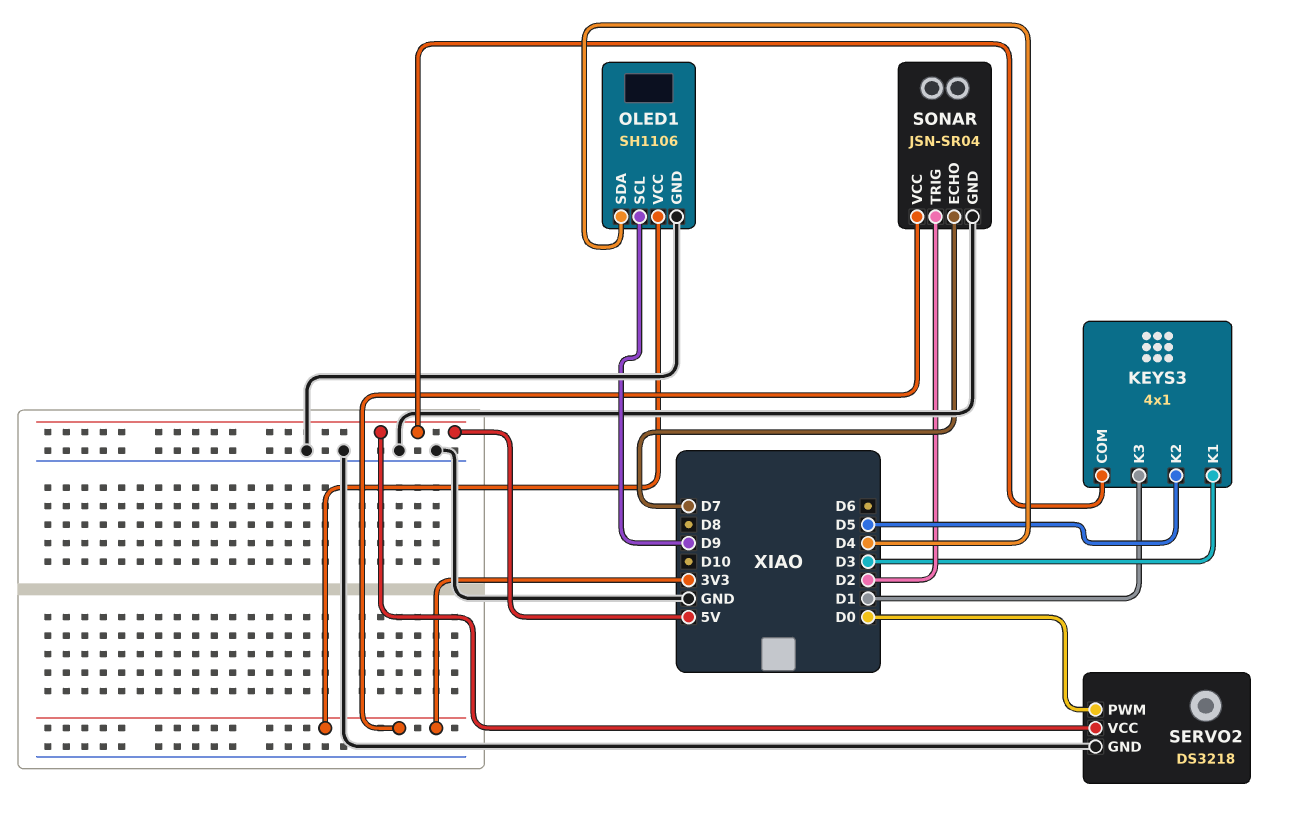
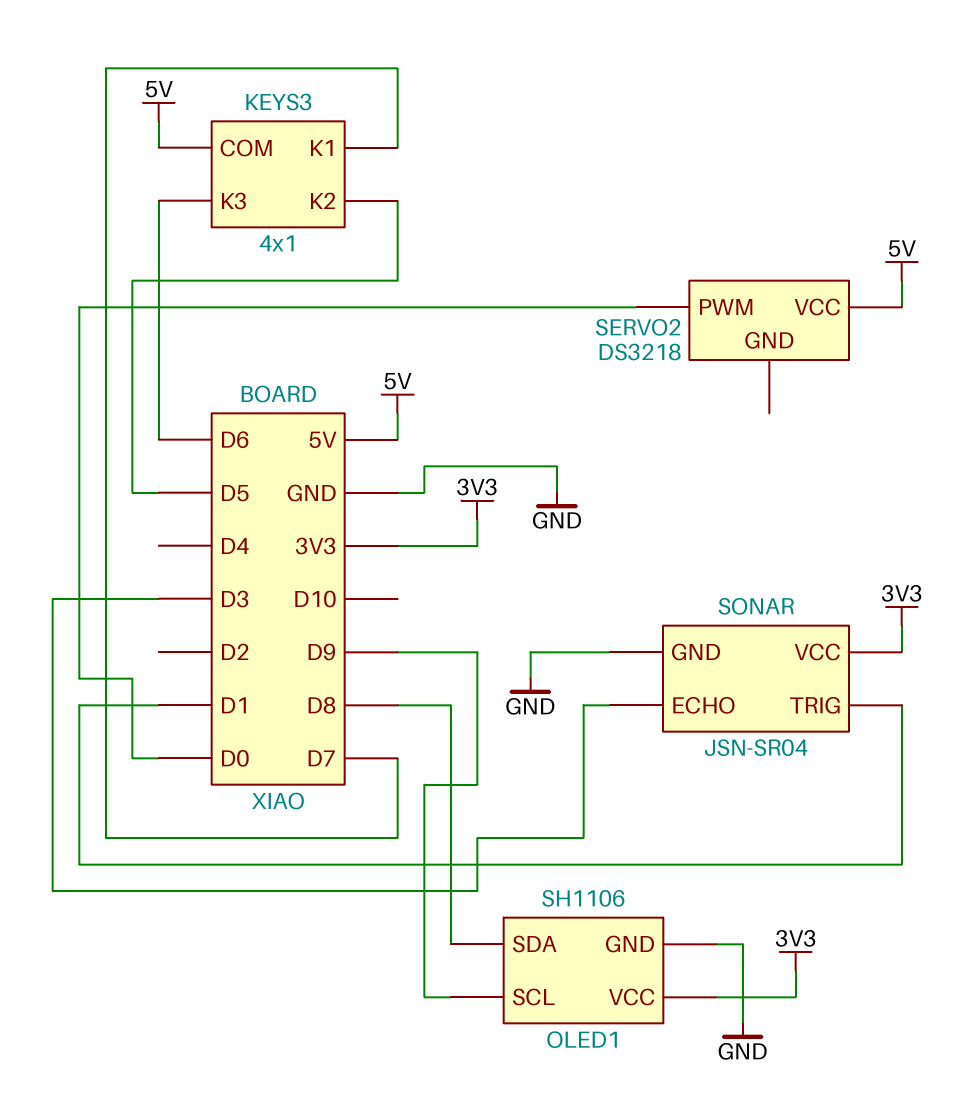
KEYS3 pin K1: D3 -> D7
KEYS3 pin K3: D1 -> D6
OLED1 pin SDA: D4 -> D8
SERVO2 pin GND: GND -> none
SONAR pin ECHO: D7 -> D3
SONAR pin TRIG: D2 -> D1

